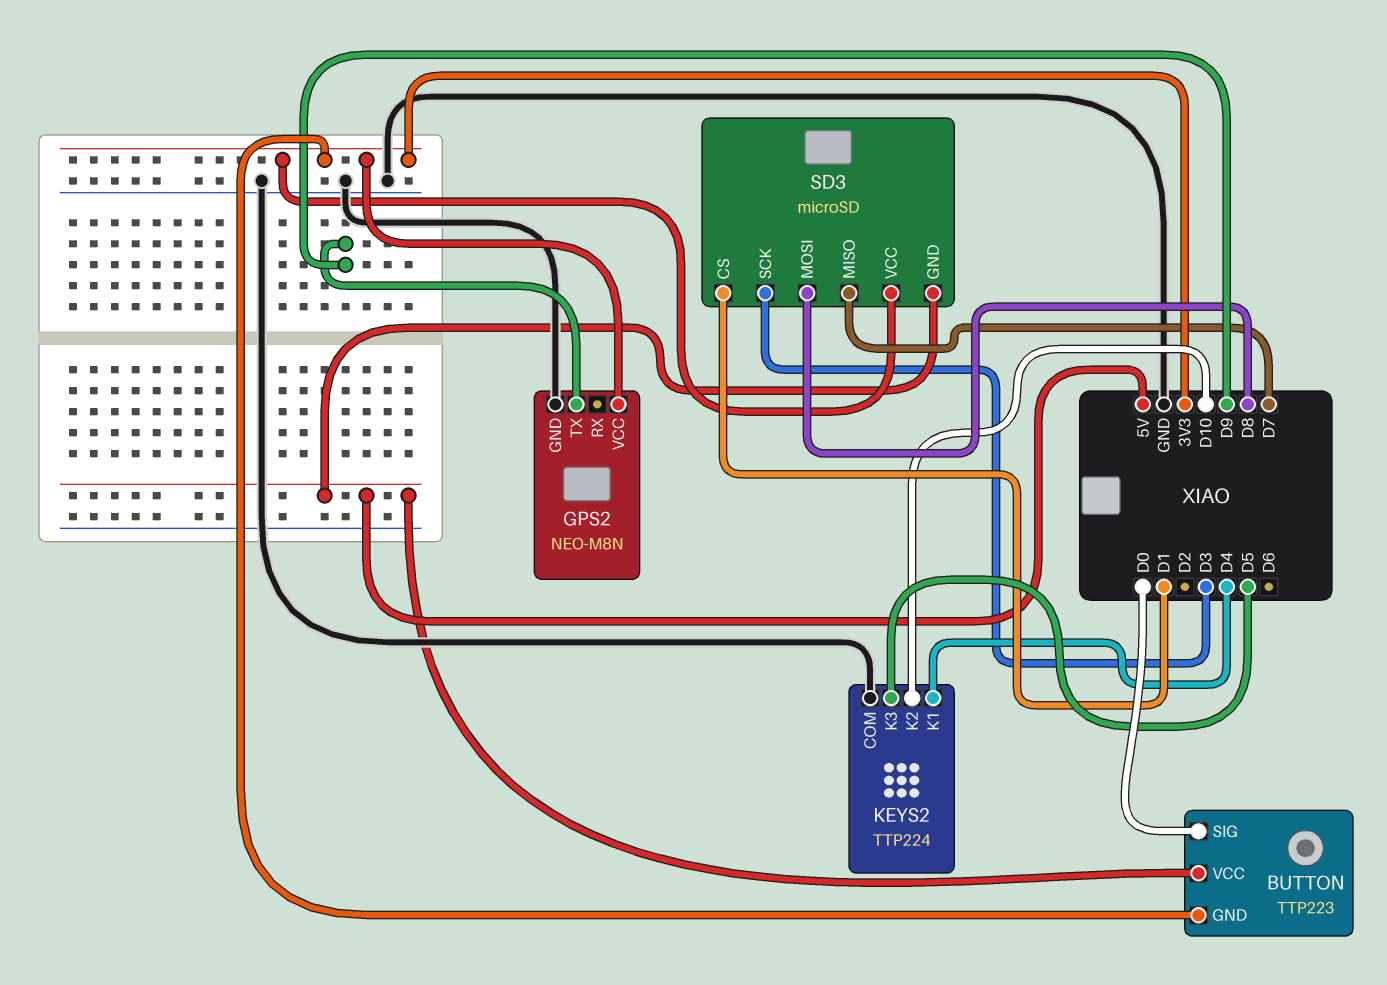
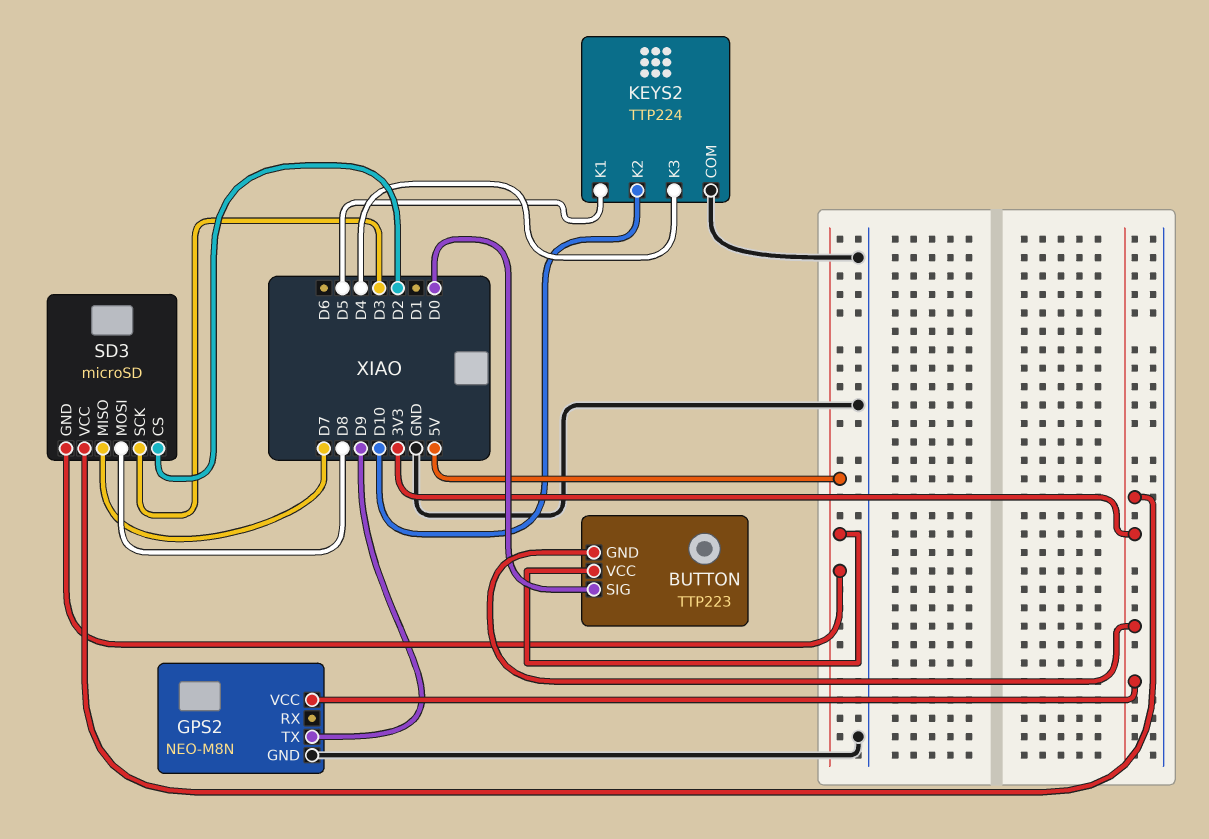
KEYS2 pin K1: D4 -> D5
KEYS2 pin K3: D5 -> D4
SD3 pin CS: D1 -> D2

